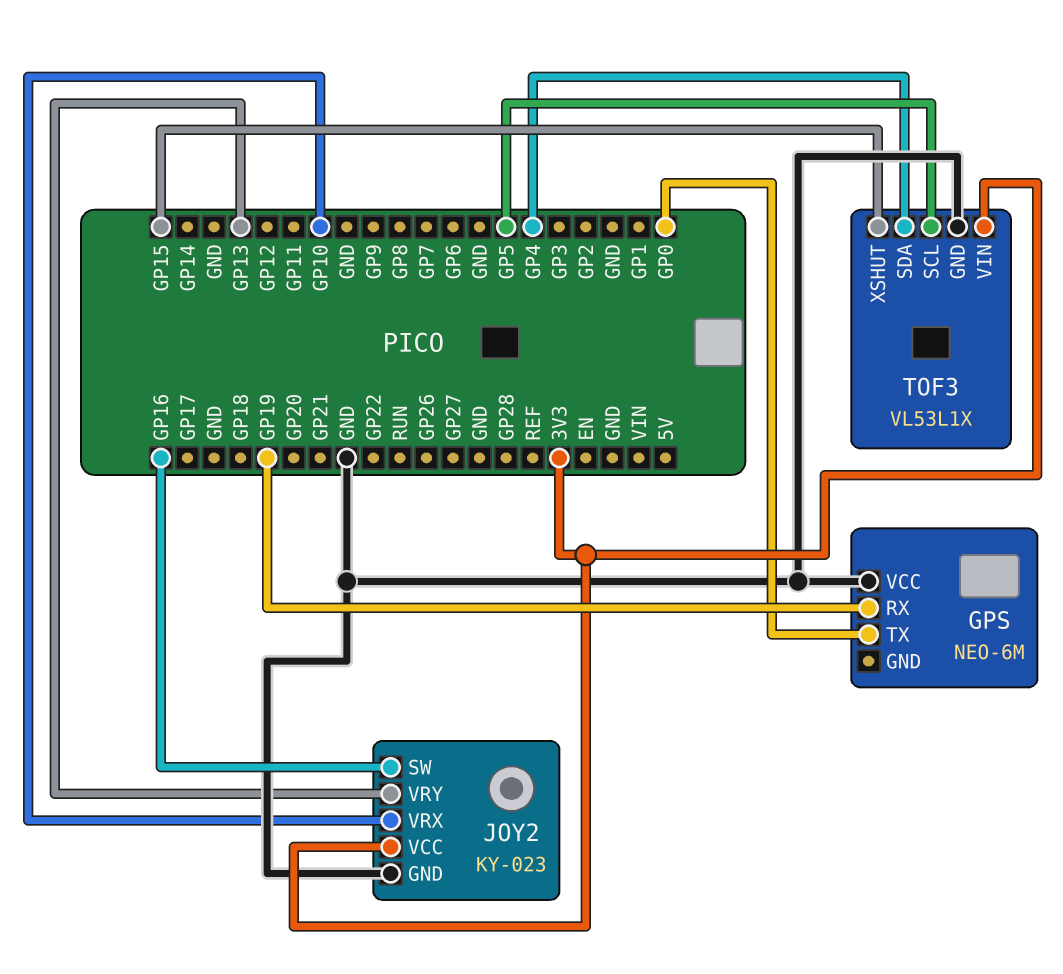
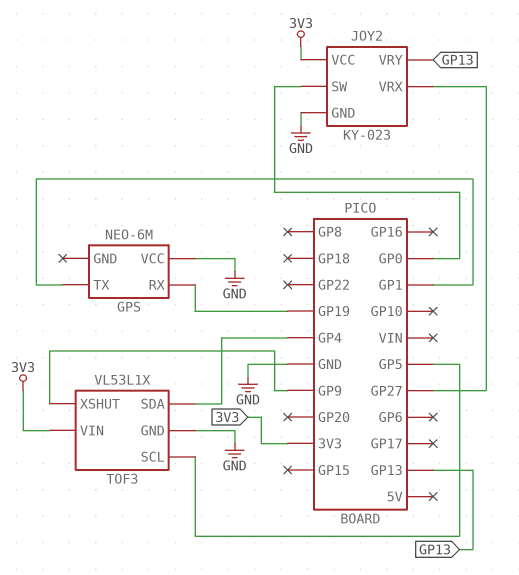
GPS pin TX: GP0 -> GP1
JOY2 pin SW: GP16 -> GP0
JOY2 pin VRX: GP10 -> GP27
TOF3 pin XSHUT: GP15 -> GP9

